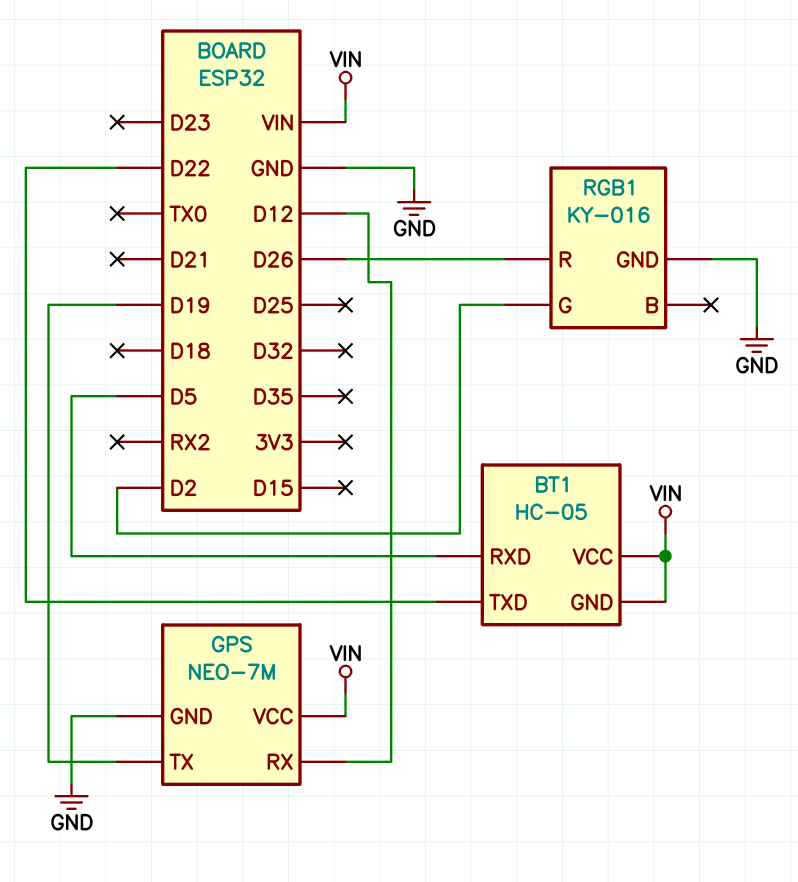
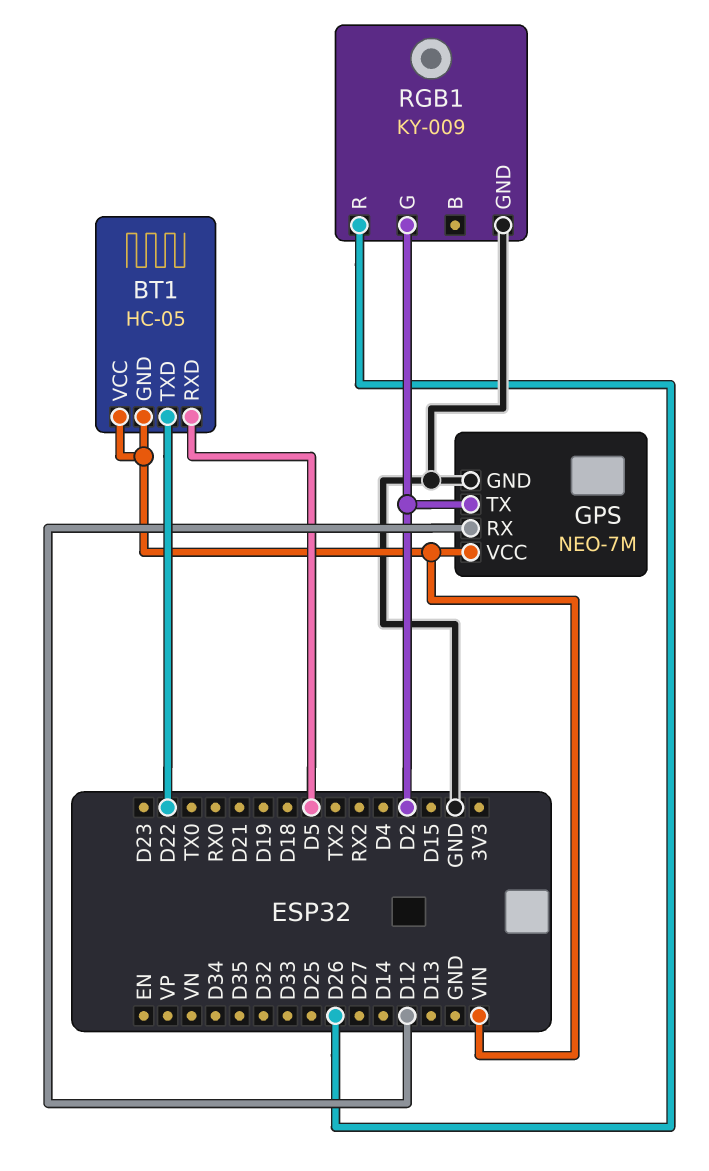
GPS pin TX: D19 -> D2
RGB1: KY-016 -> KY-009

